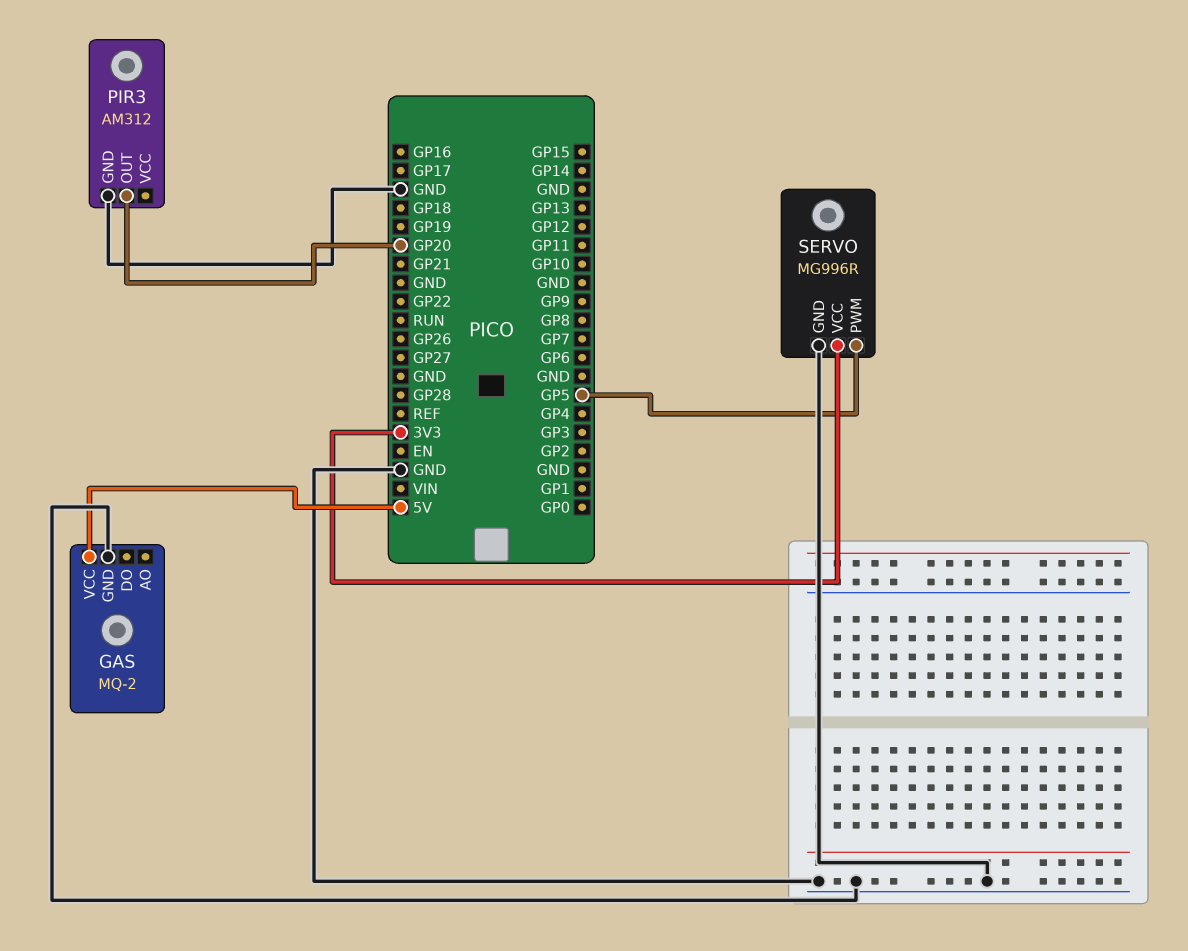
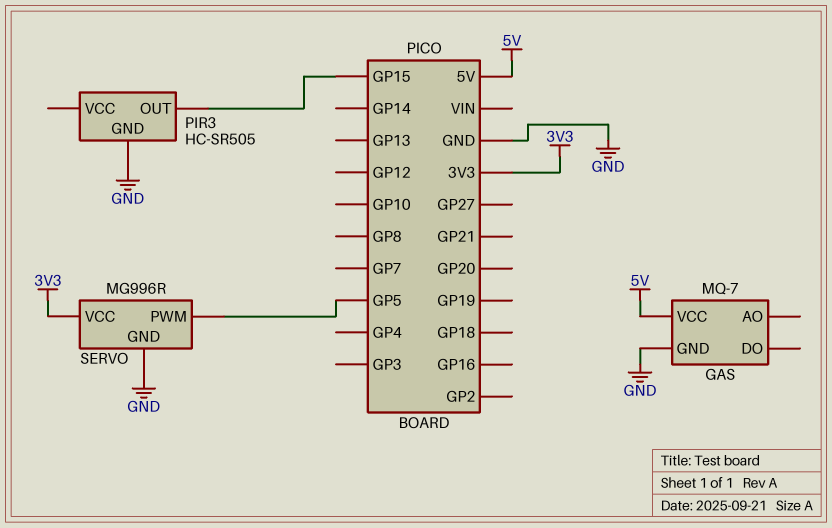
GAS: MQ-2 -> MQ-7
PIR3: AM312 -> HC-SR505
PIR3 pin OUT: GP20 -> GP15

